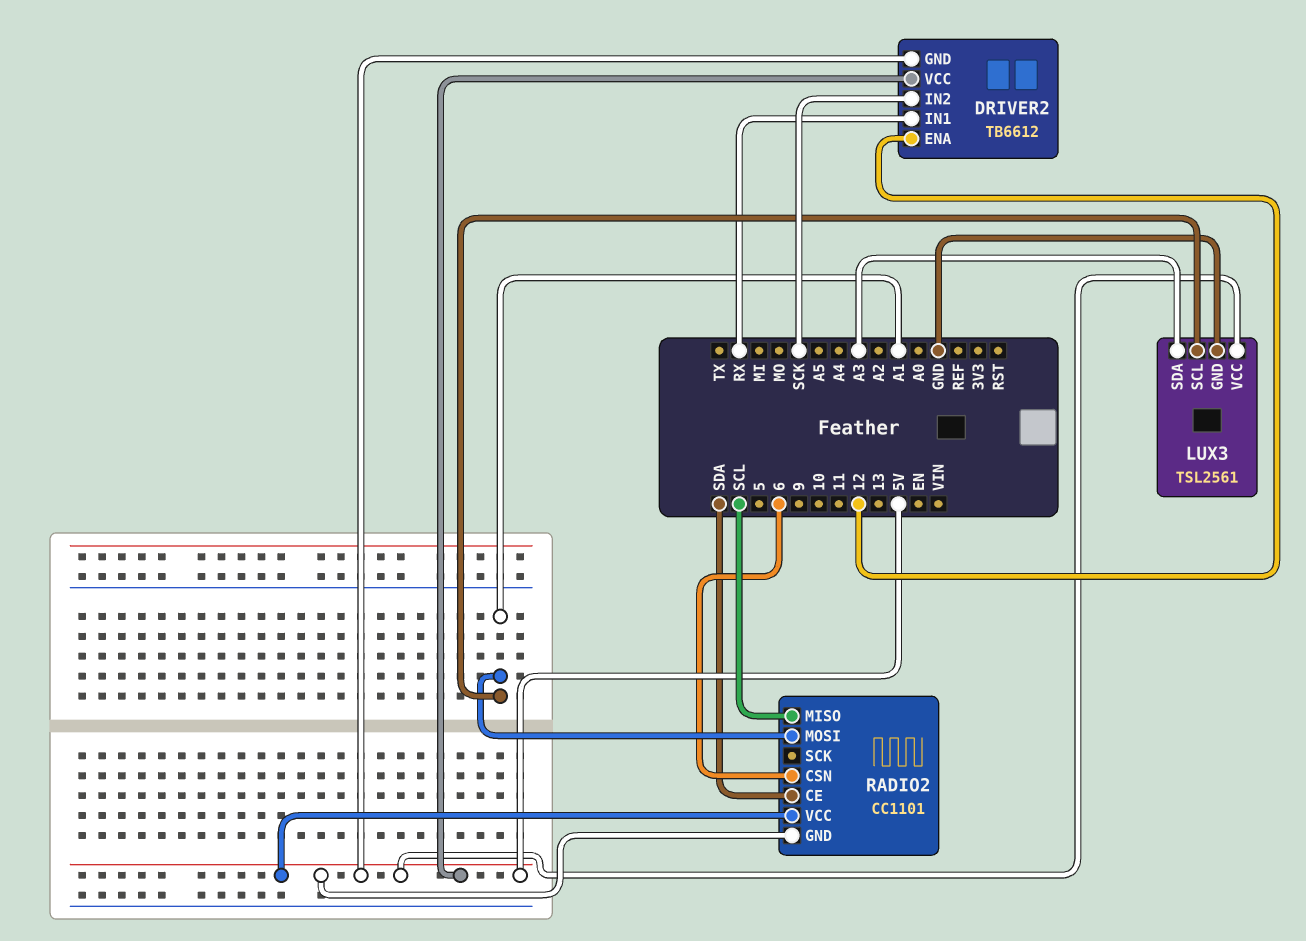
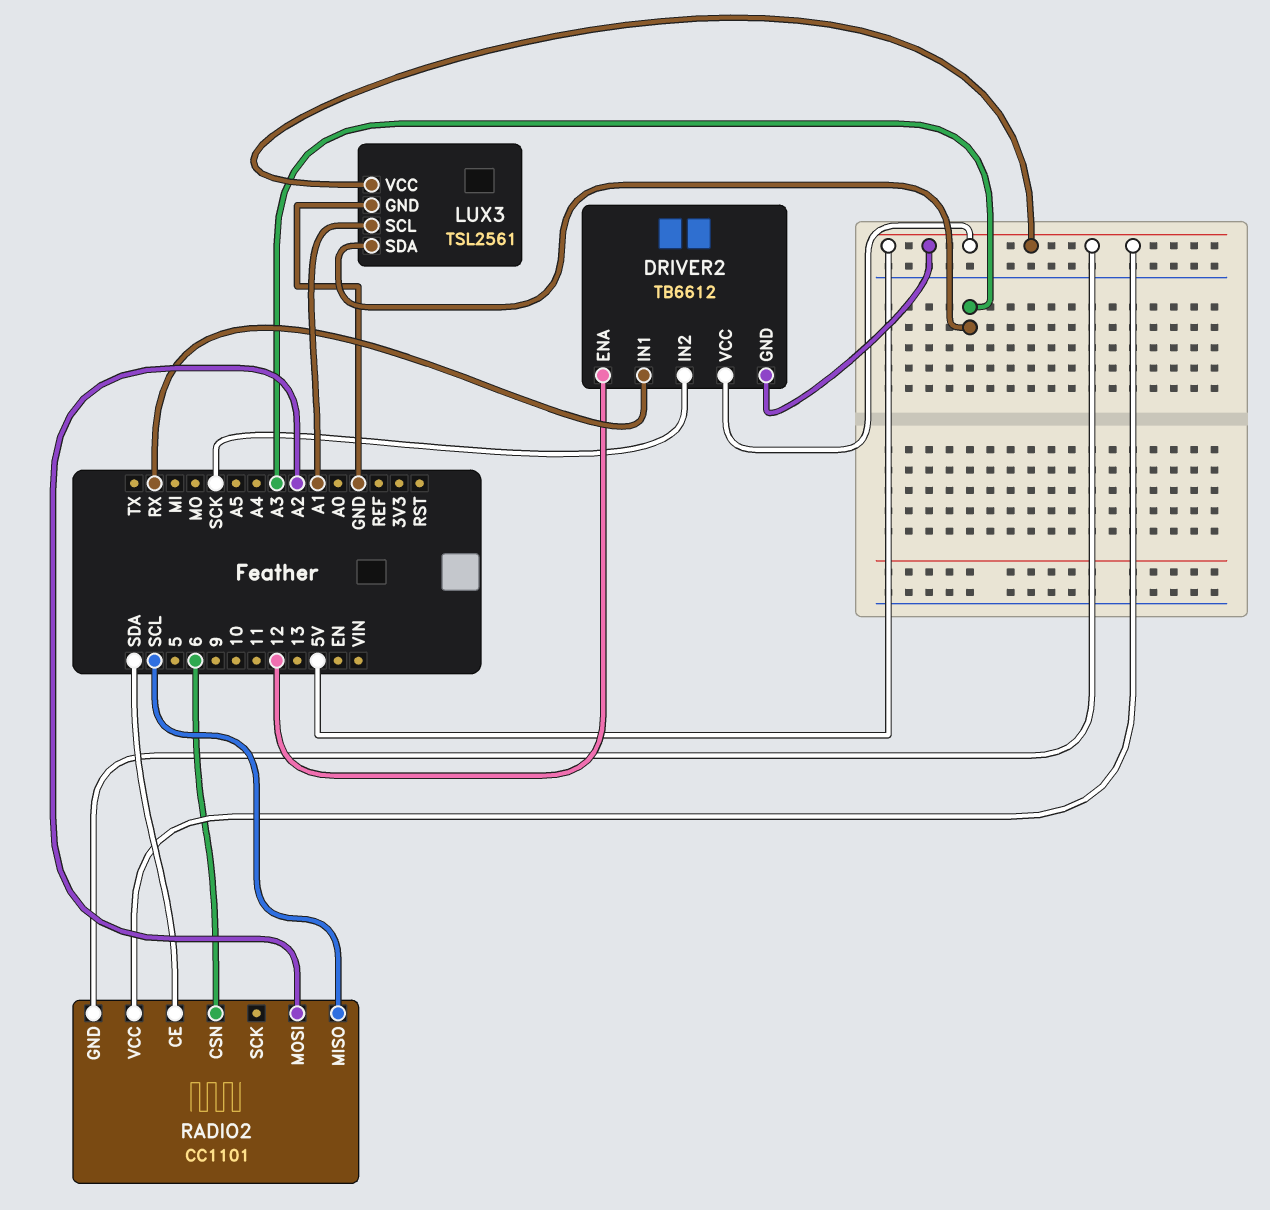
RADIO2 pin MOSI: A1 -> A2

